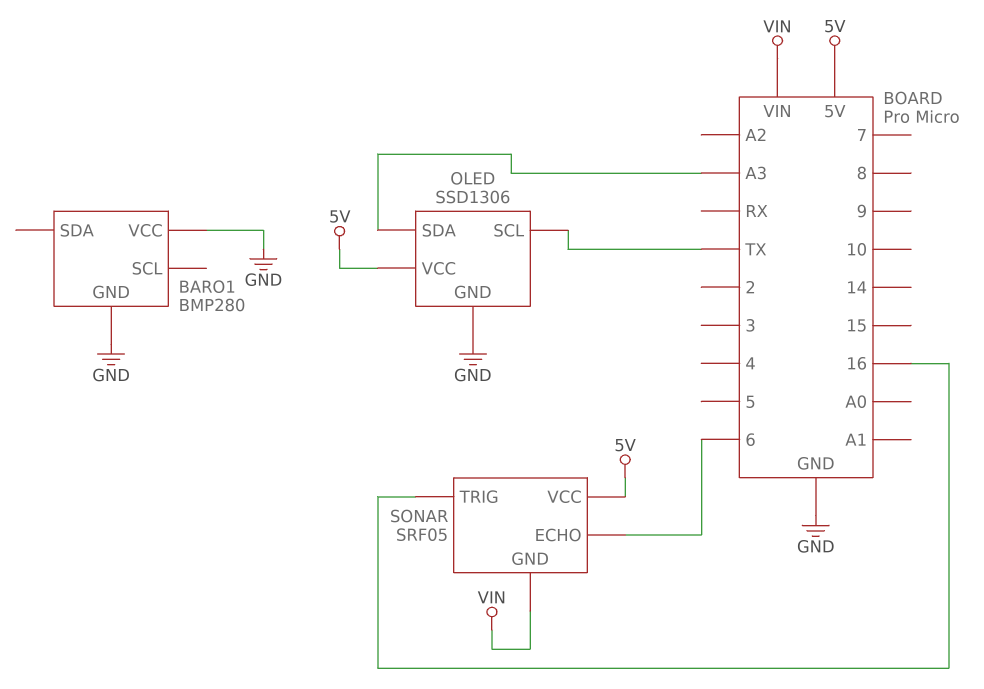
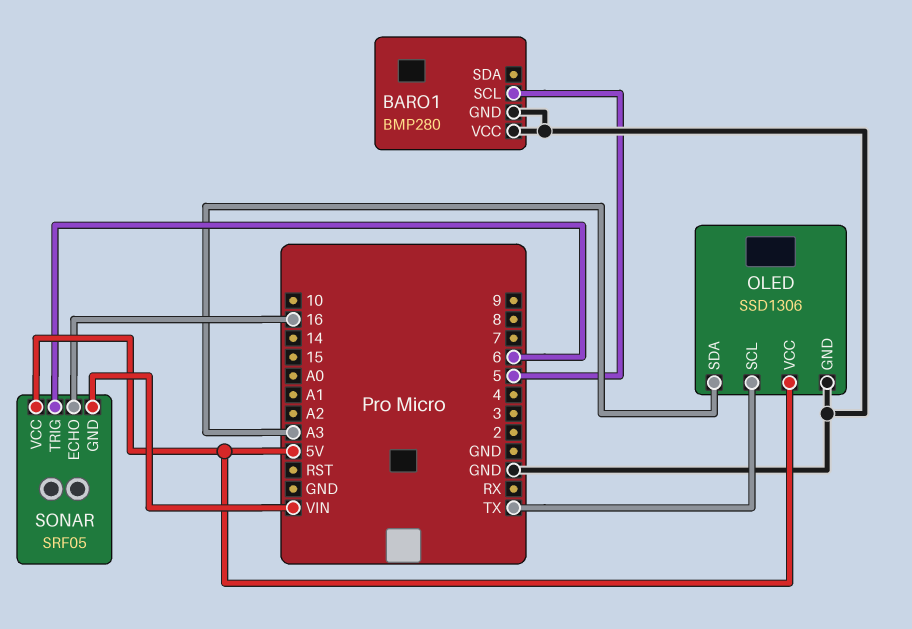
BARO1 pin SCL: none -> 5
SONAR pin ECHO: 6 -> 16
SONAR pin TRIG: 16 -> 6

